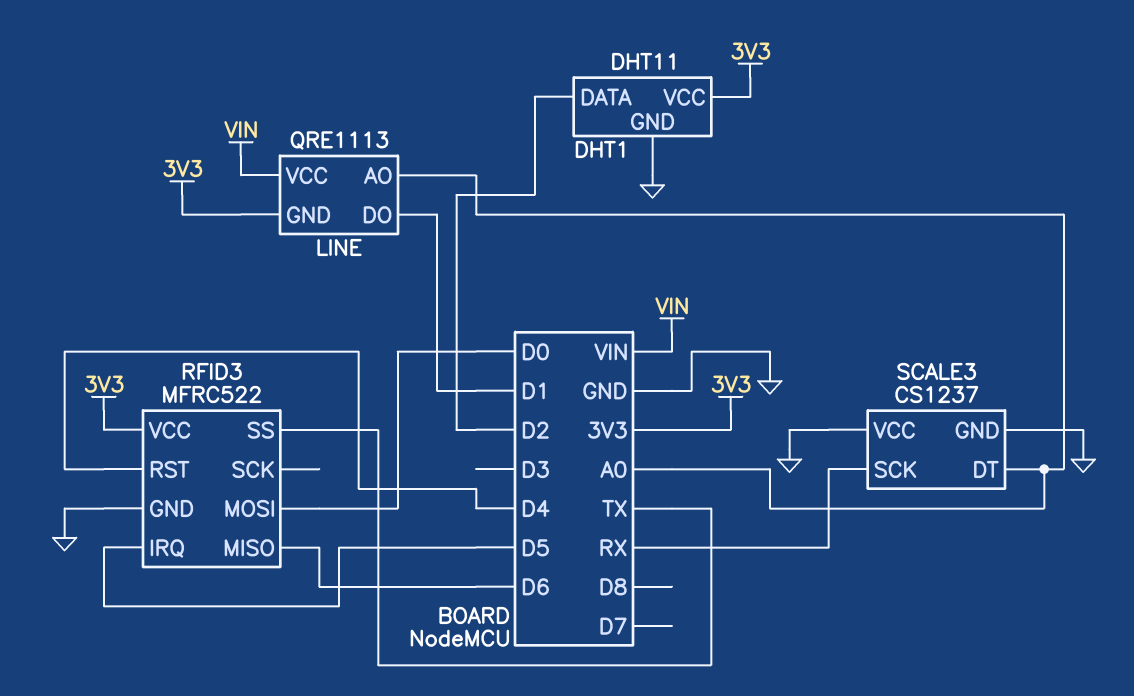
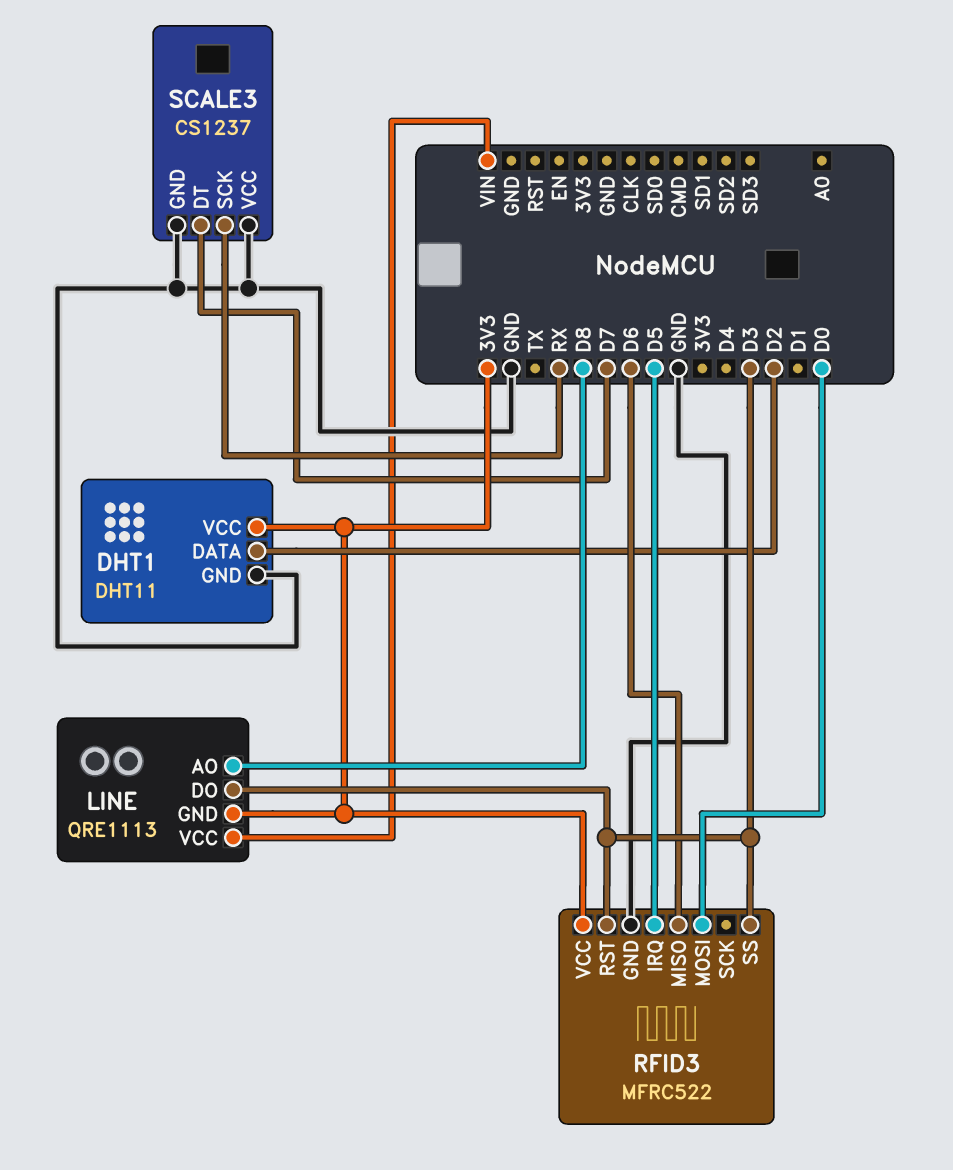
LINE pin AO: A0 -> D8
LINE pin DO: D1 -> D3
RFID3 pin RST: D4 -> D3
RFID3 pin SS: TX -> D3
SCALE3 pin DT: A0 -> D7

